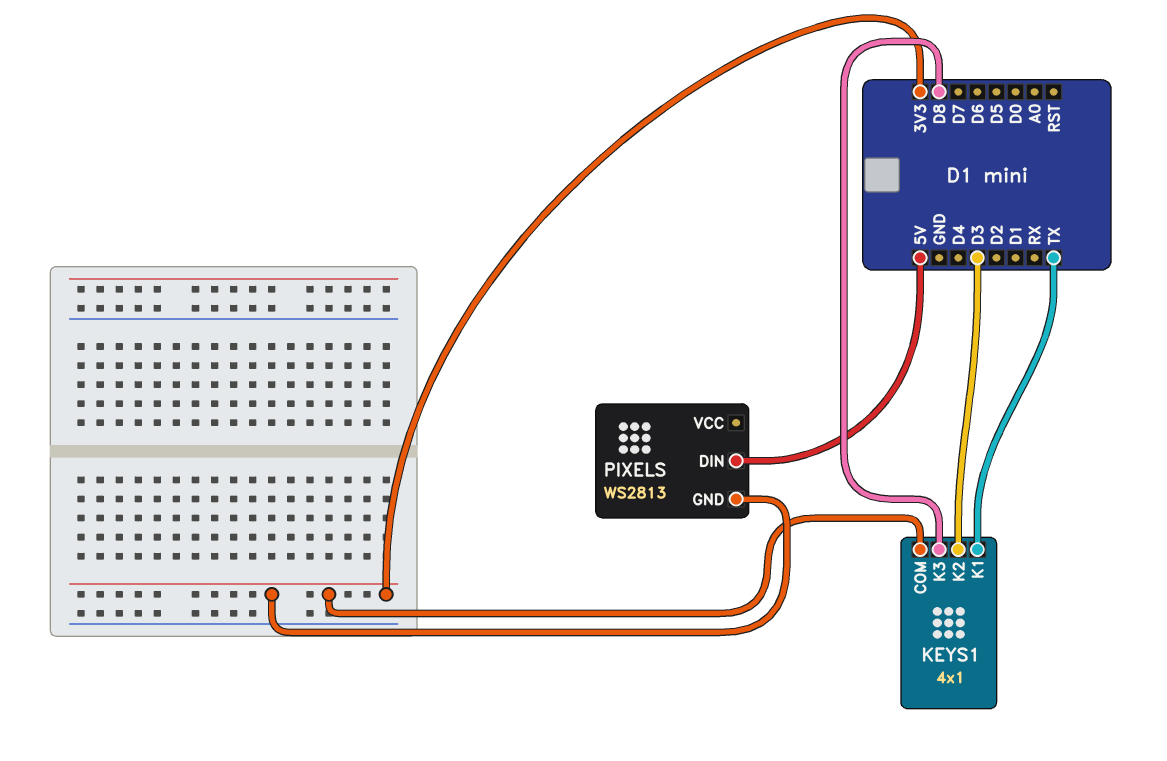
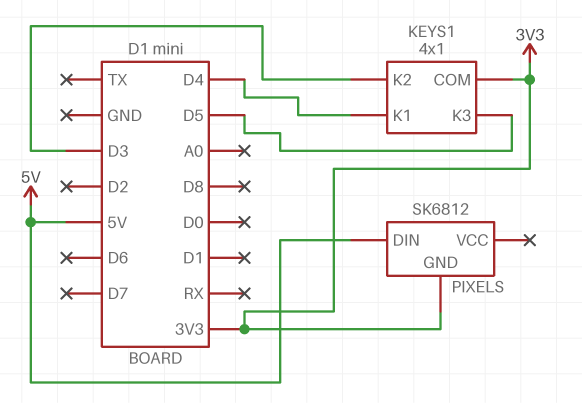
KEYS1 pin K1: TX -> D4
KEYS1 pin K3: D8 -> D5
PIXELS: WS2813 -> SK6812

